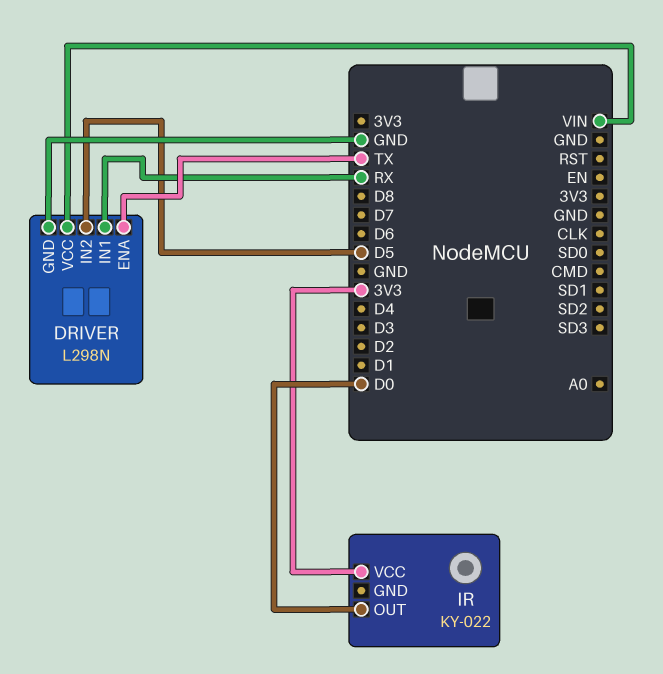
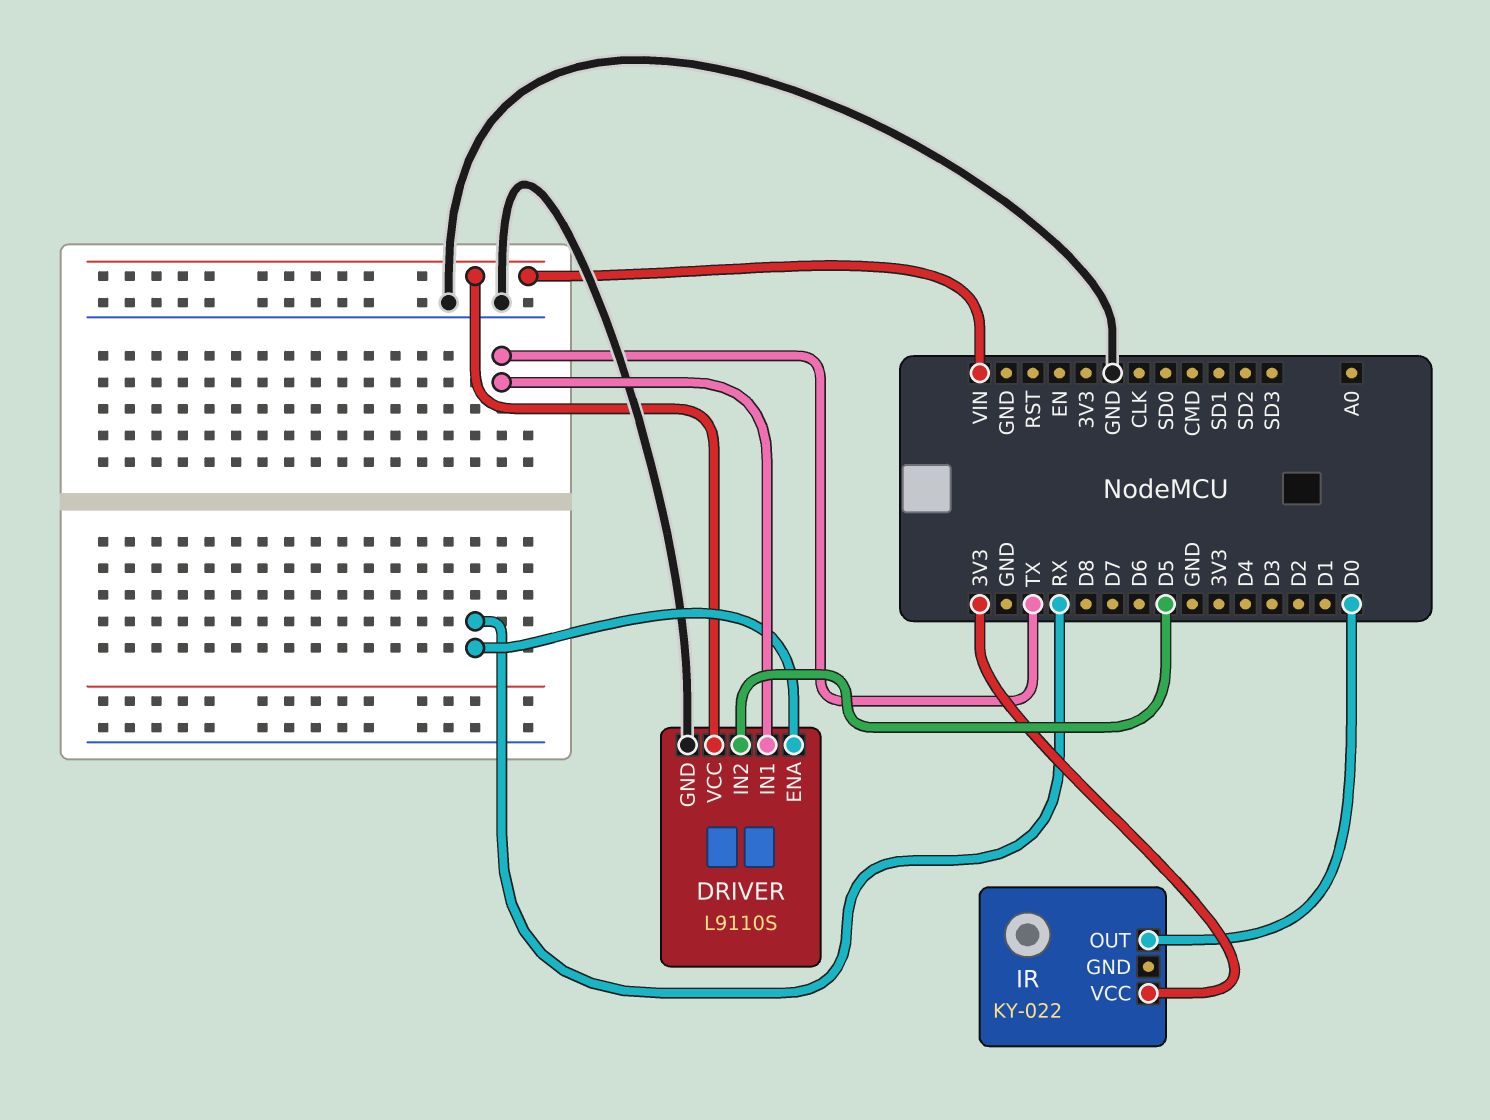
DRIVER: L298N -> L9110S
DRIVER pin ENA: TX -> RX
DRIVER pin IN1: RX -> TX

